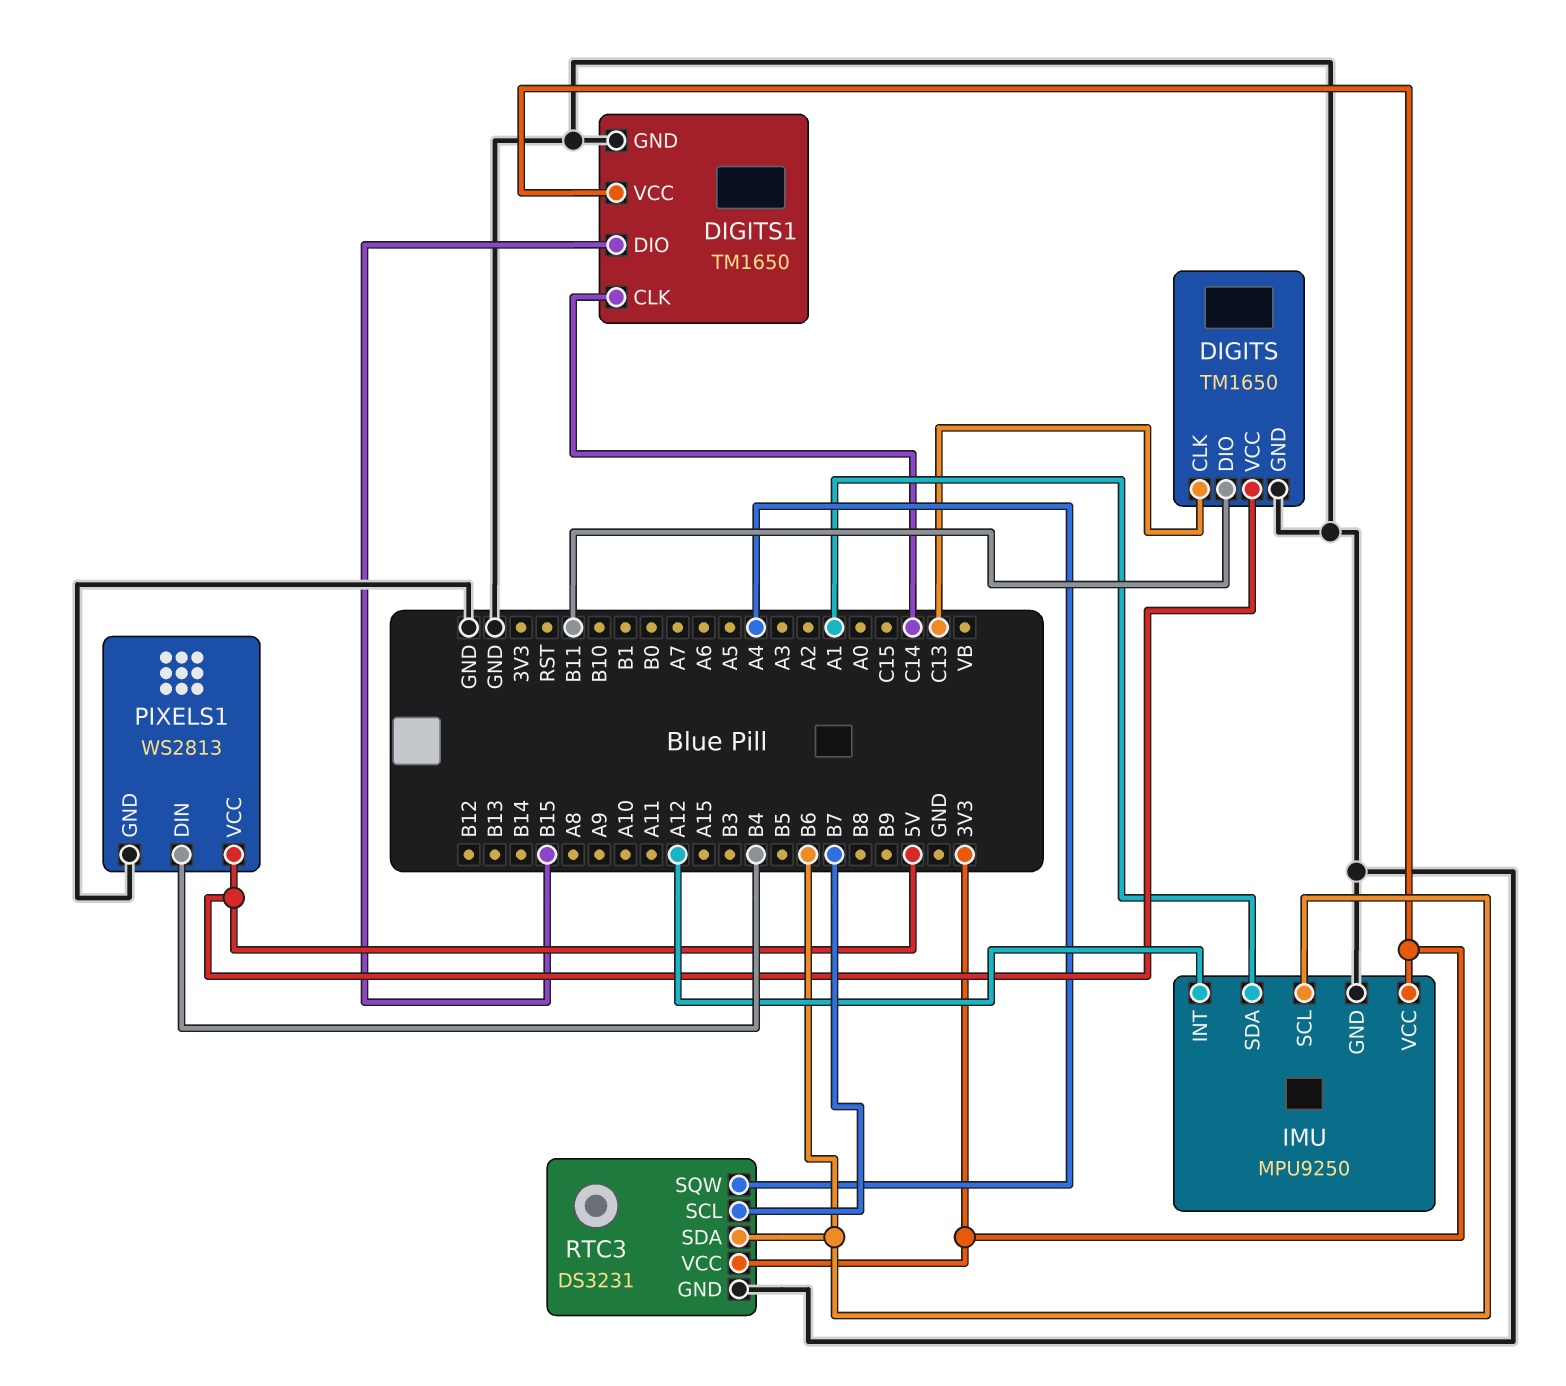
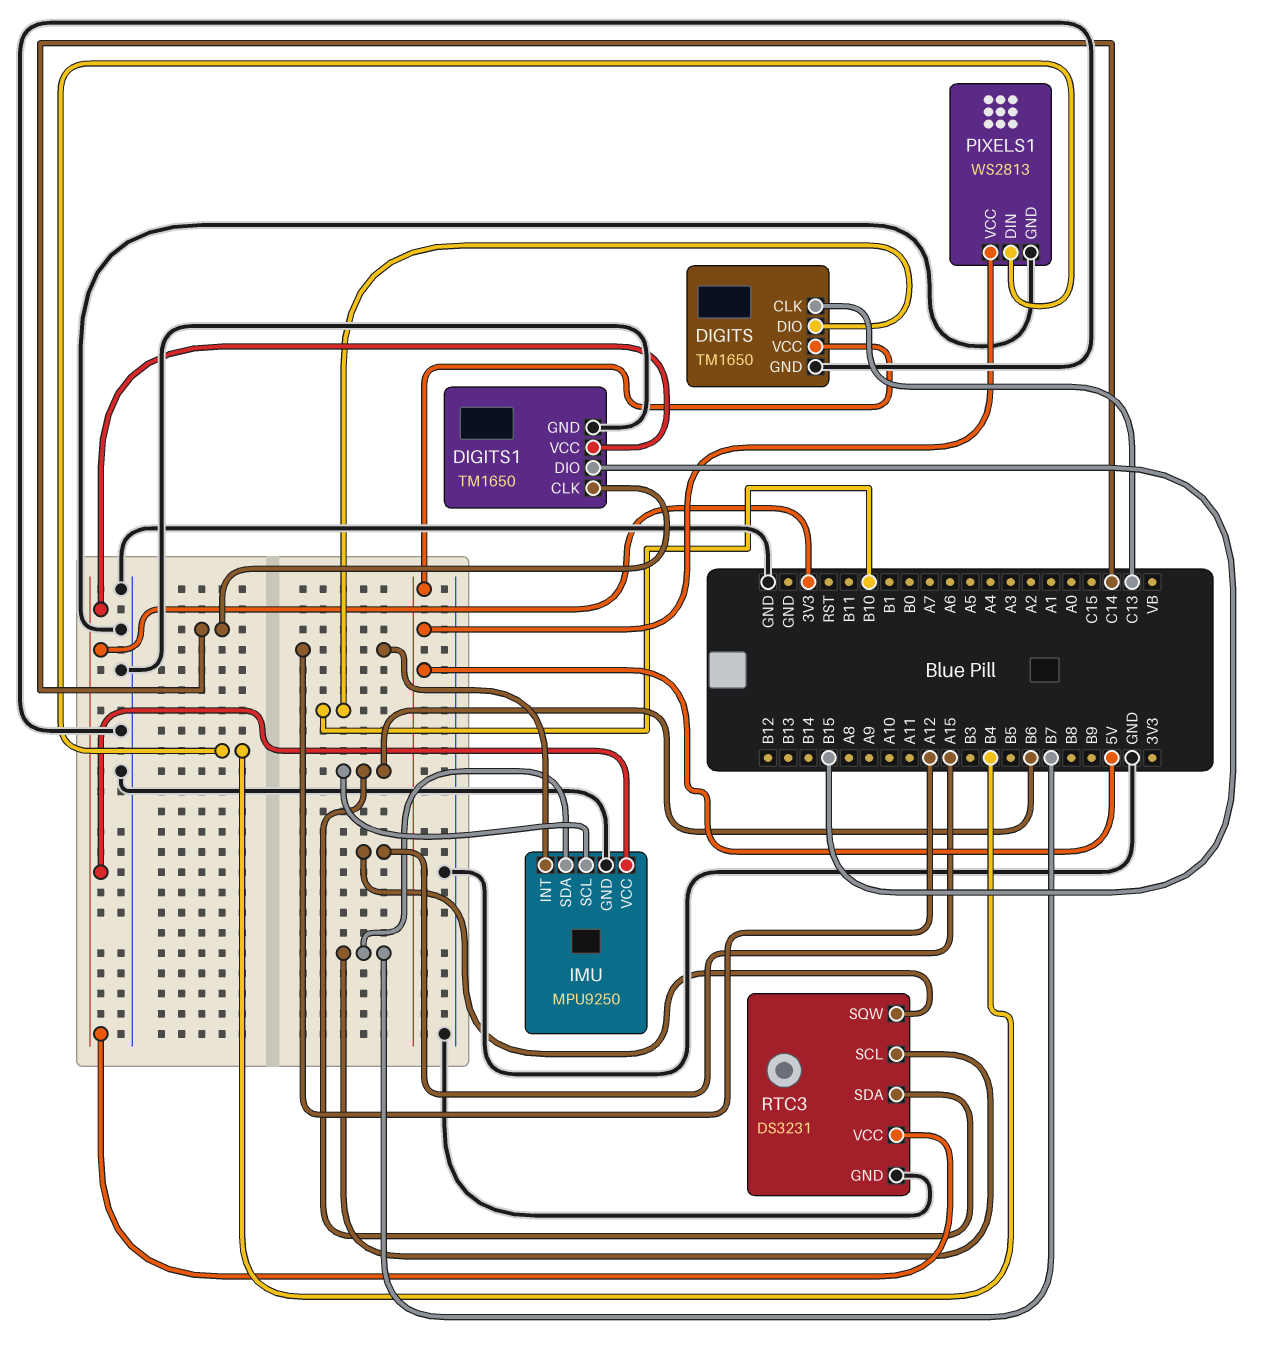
DIGITS pin DIO: B11 -> B10
IMU pin SDA: A1 -> B7
RTC3 pin SQW: A4 -> A15

